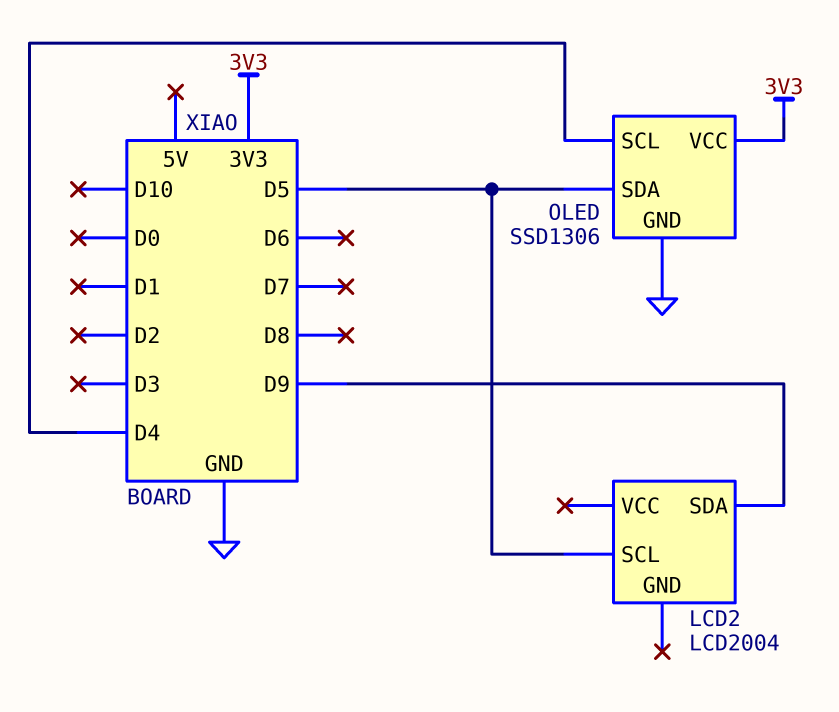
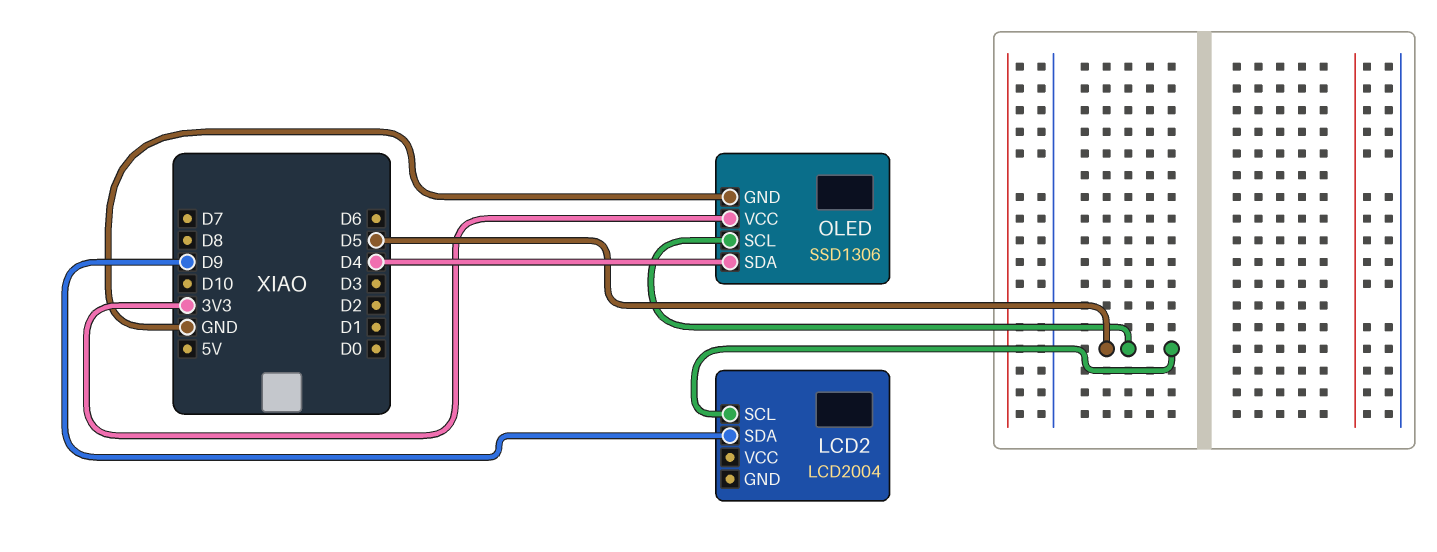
OLED pin SCL: D4 -> D5
OLED pin SDA: D5 -> D4

